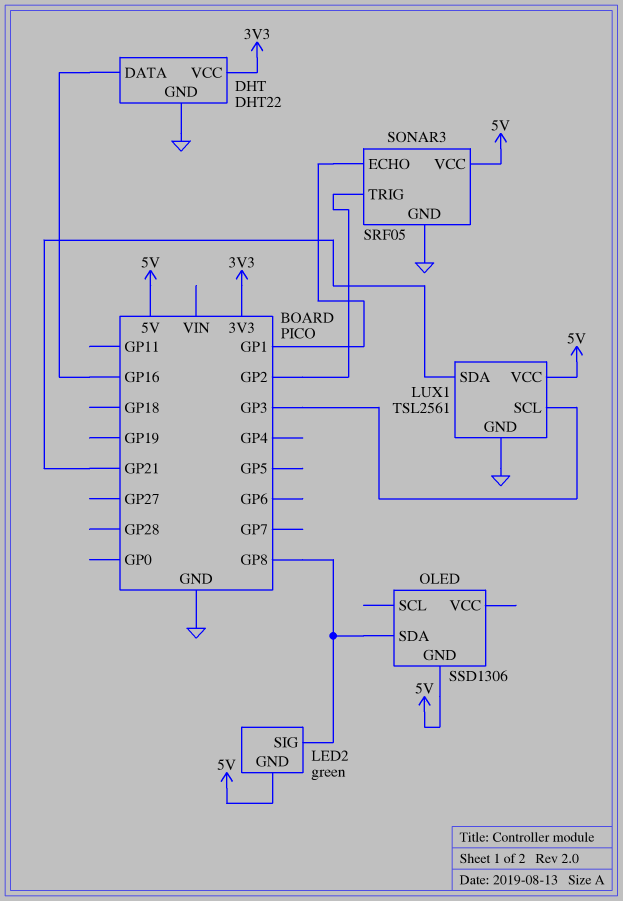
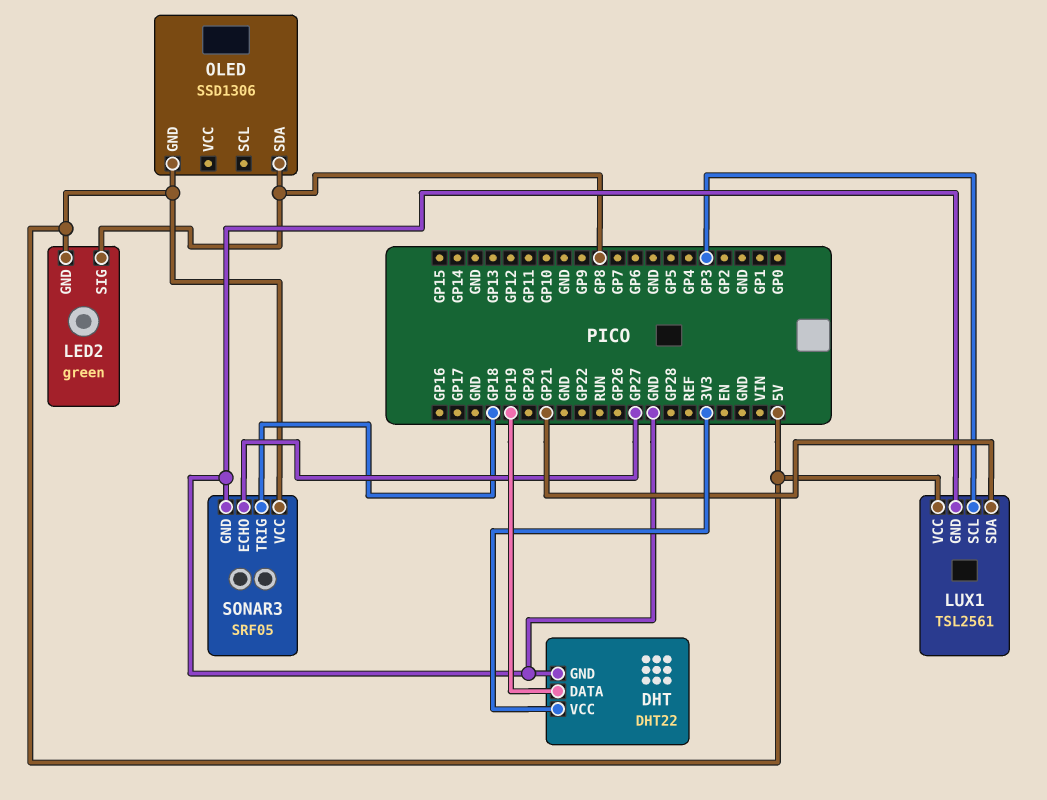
DHT pin DATA: GP16 -> GP19
SONAR3 pin ECHO: GP1 -> GP27
SONAR3 pin TRIG: GP2 -> GP18

